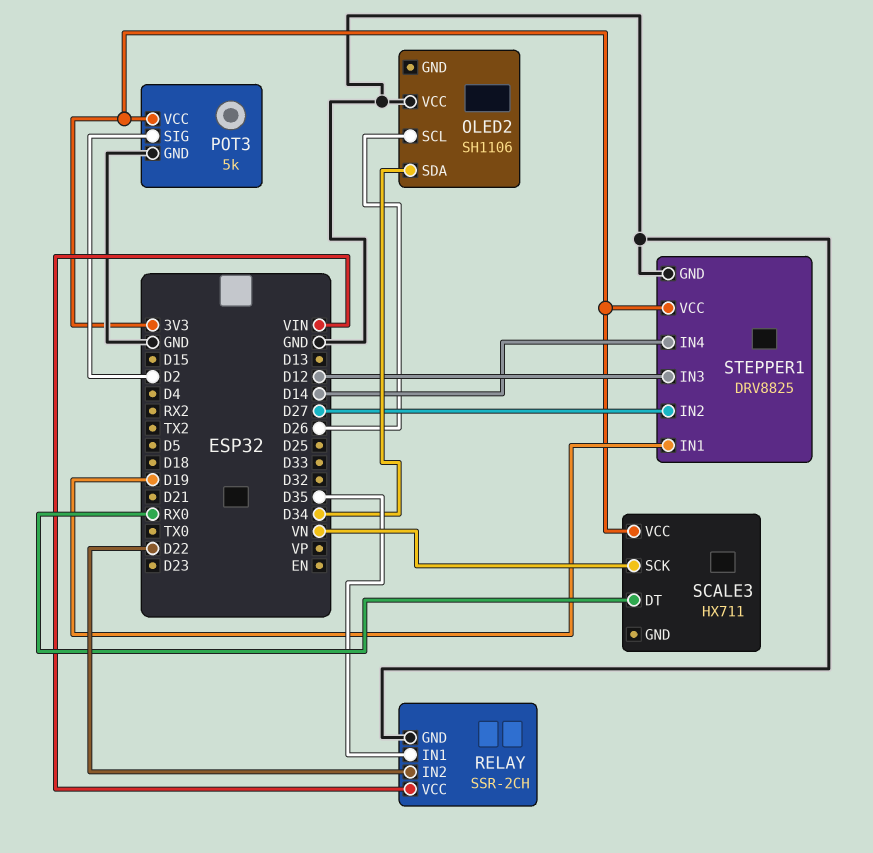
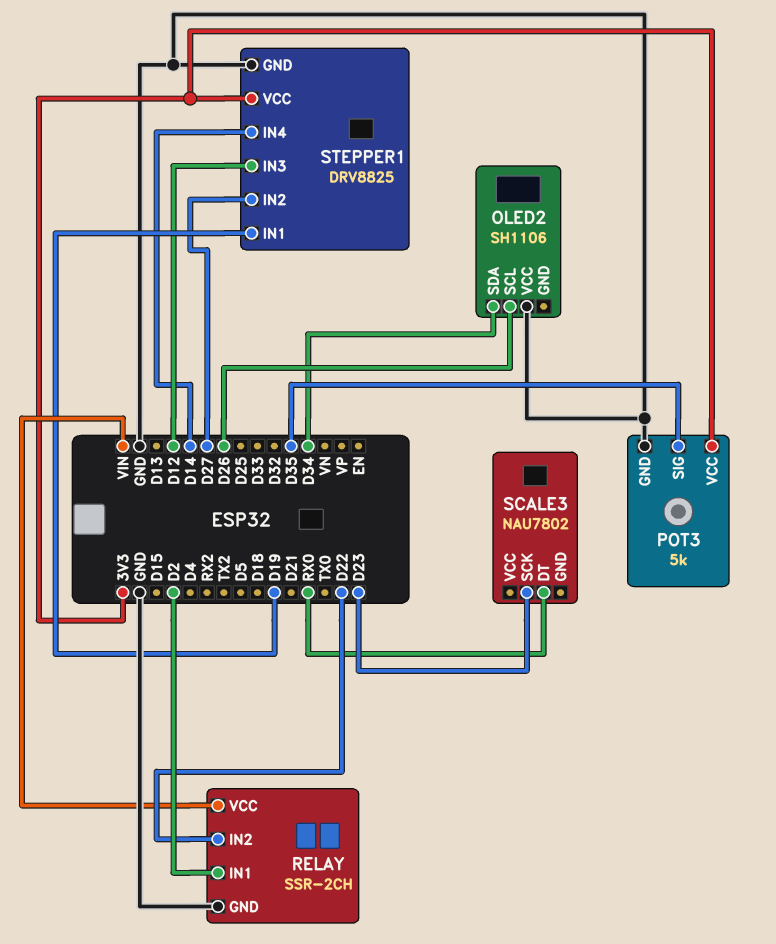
POT3 pin SIG: D2 -> D35
RELAY pin IN1: D35 -> D2
SCALE3: HX711 -> NAU7802
SCALE3 pin SCK: VN -> D23
SCALE3 pin VCC: 3V3 -> none

